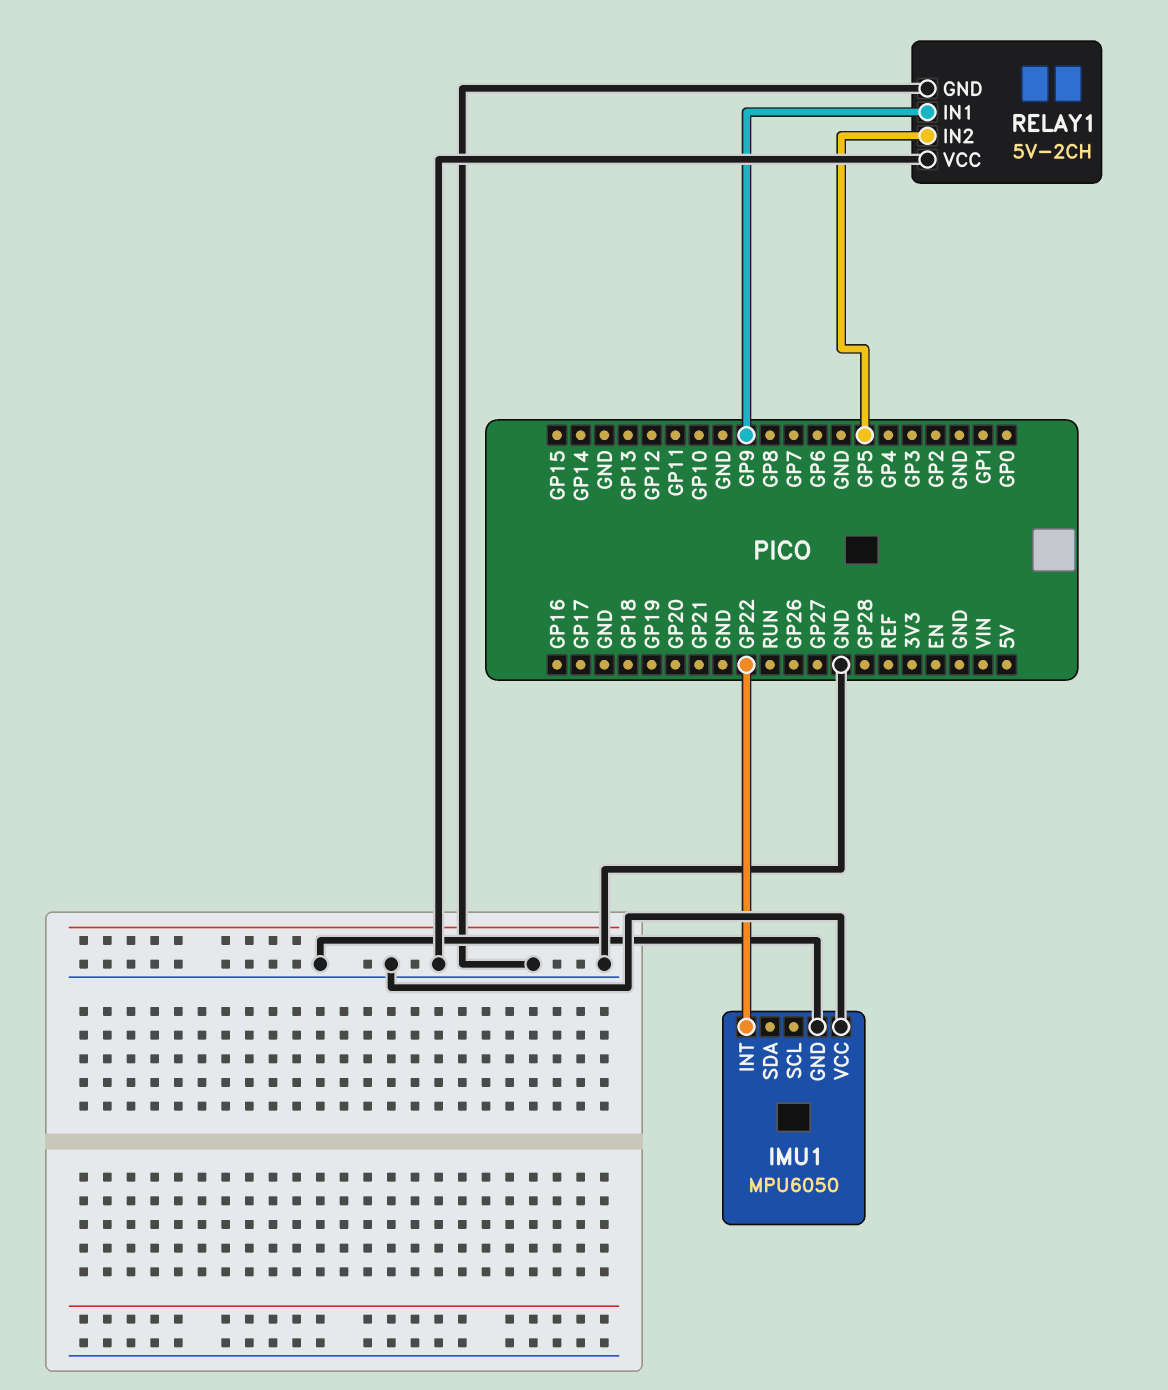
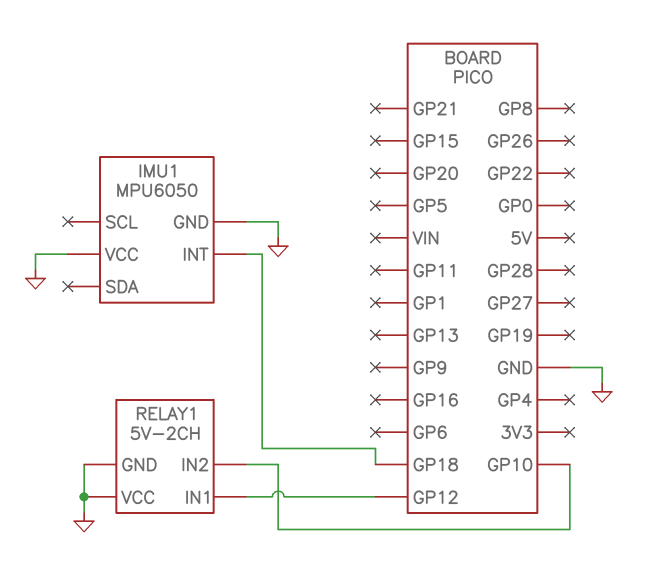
IMU1 pin INT: GP22 -> GP18
RELAY1 pin IN1: GP9 -> GP12
RELAY1 pin IN2: GP5 -> GP10

